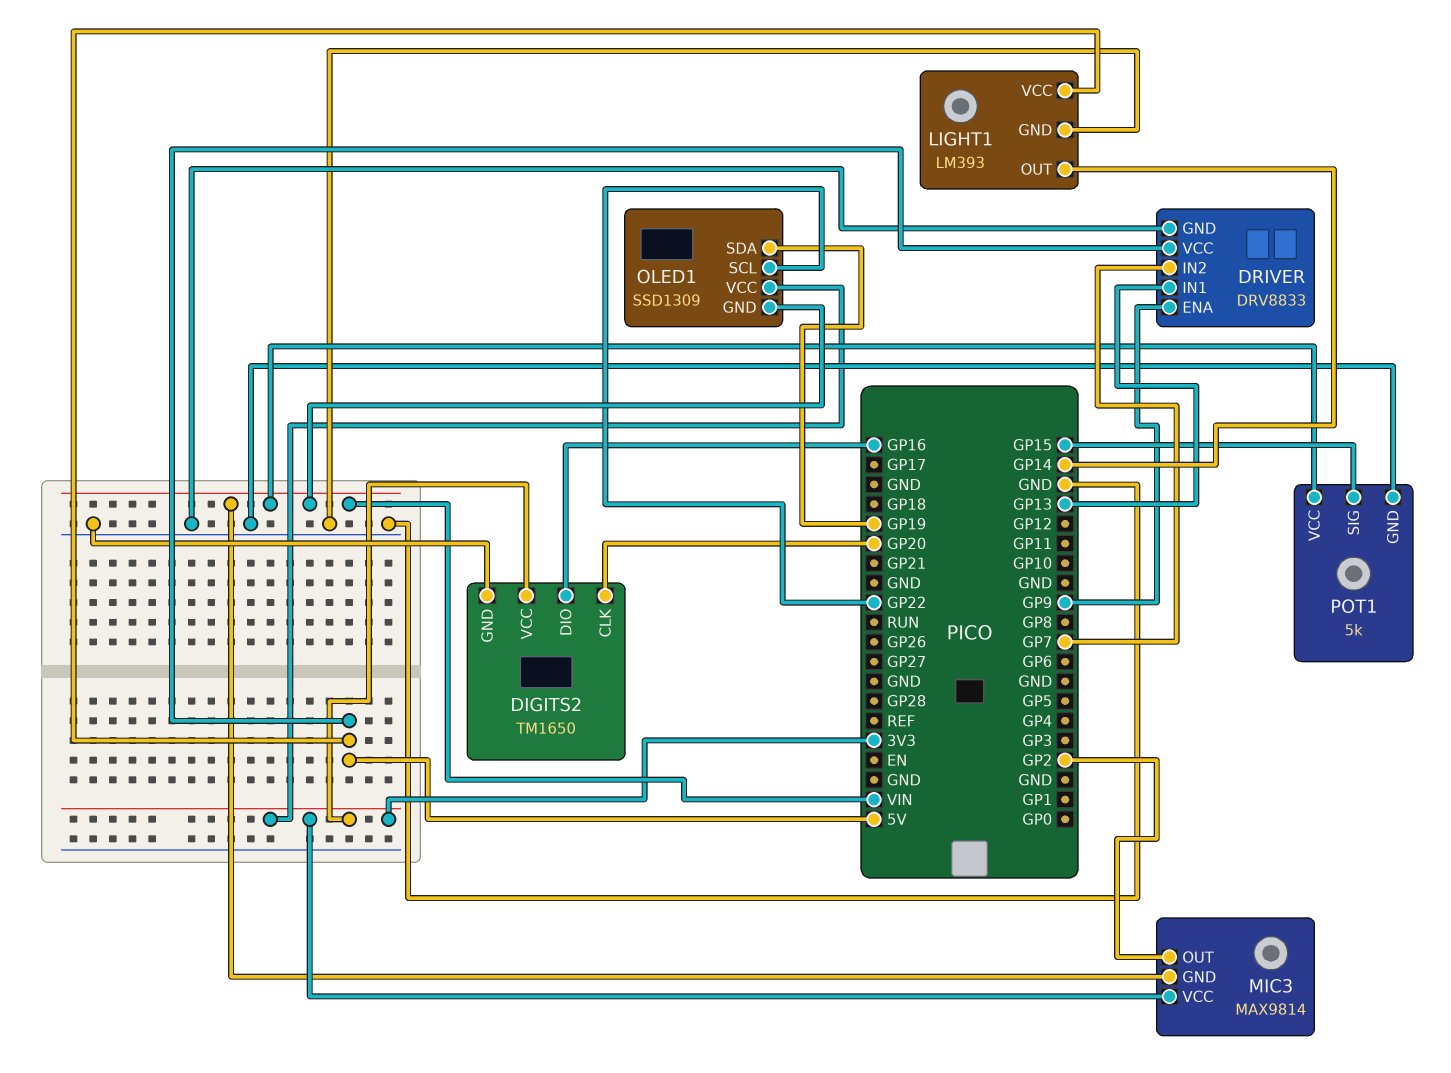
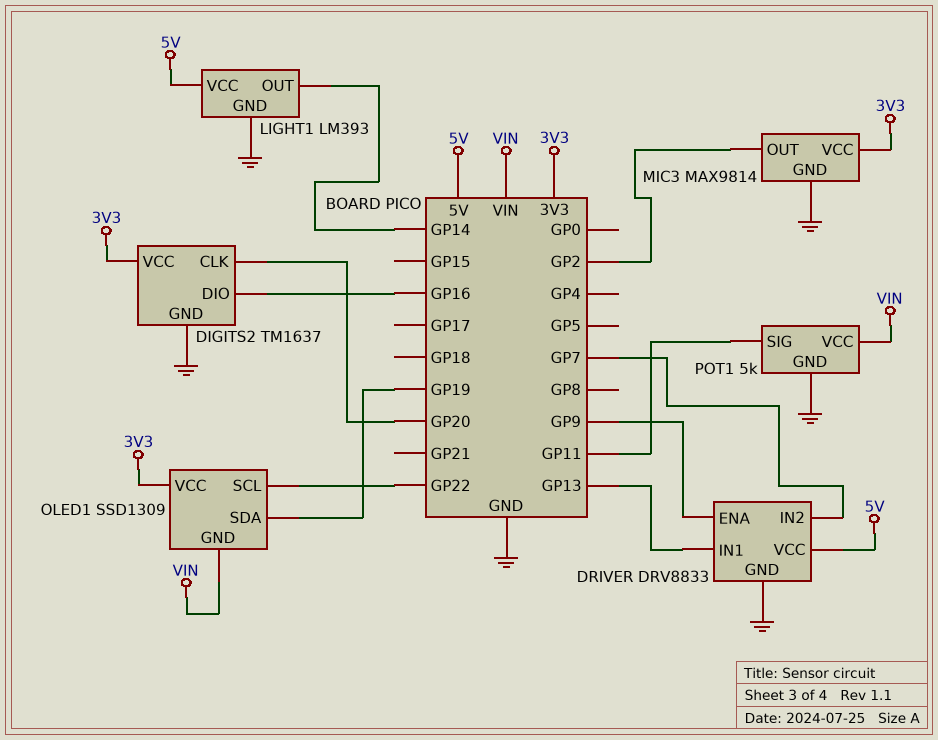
DIGITS2: TM1650 -> TM1637
MIC3 pin GND: VIN -> GND
POT1 pin SIG: GP15 -> GP11

